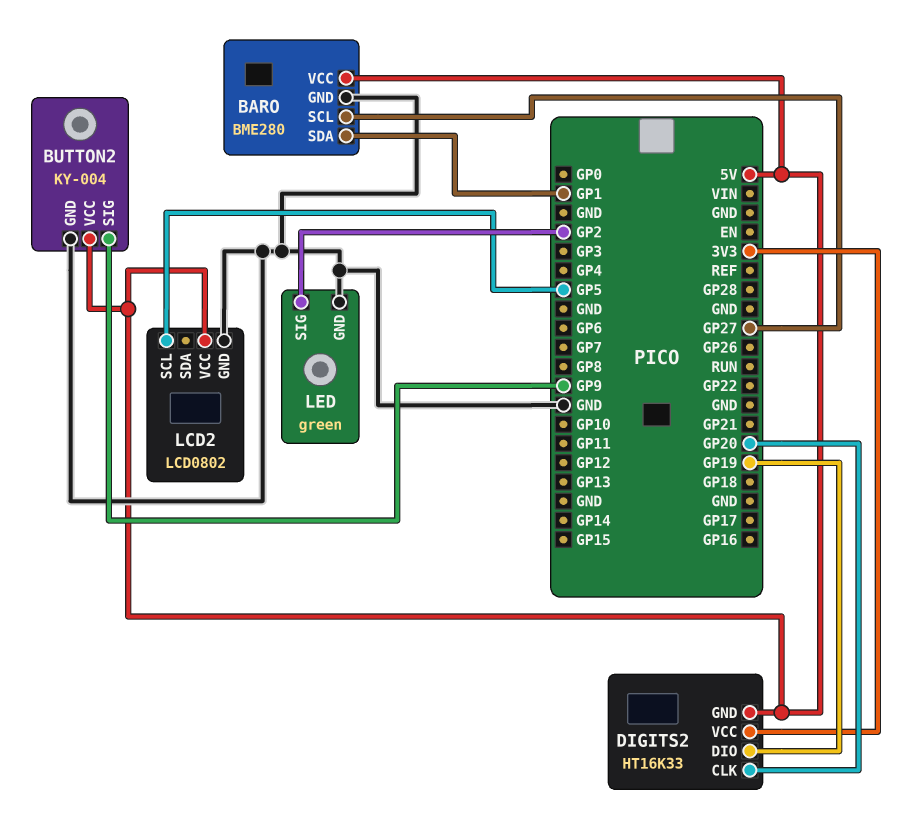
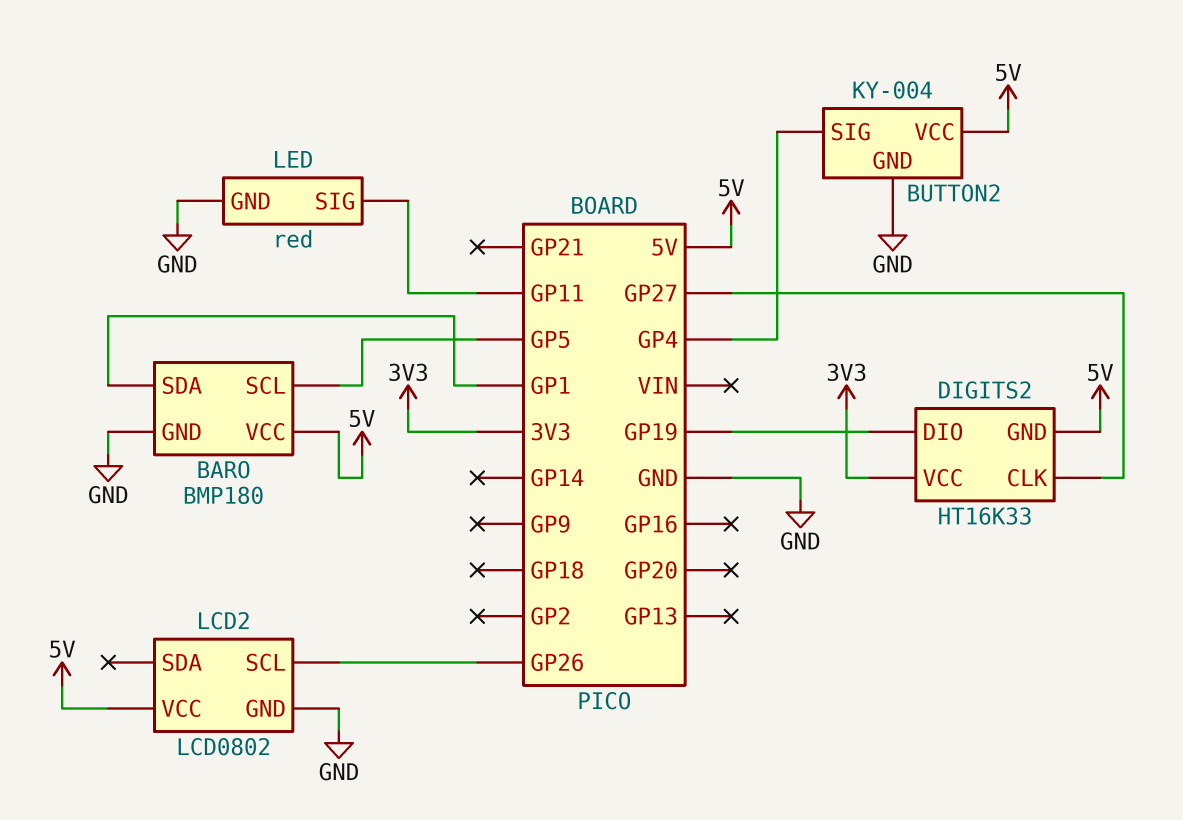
BARO: BME280 -> BMP180
BARO pin SCL: GP27 -> GP5
BUTTON2 pin SIG: GP9 -> GP4
DIGITS2 pin CLK: GP20 -> GP27
LCD2 pin SCL: GP5 -> GP26
LED: green -> red
LED pin SIG: GP2 -> GP11

